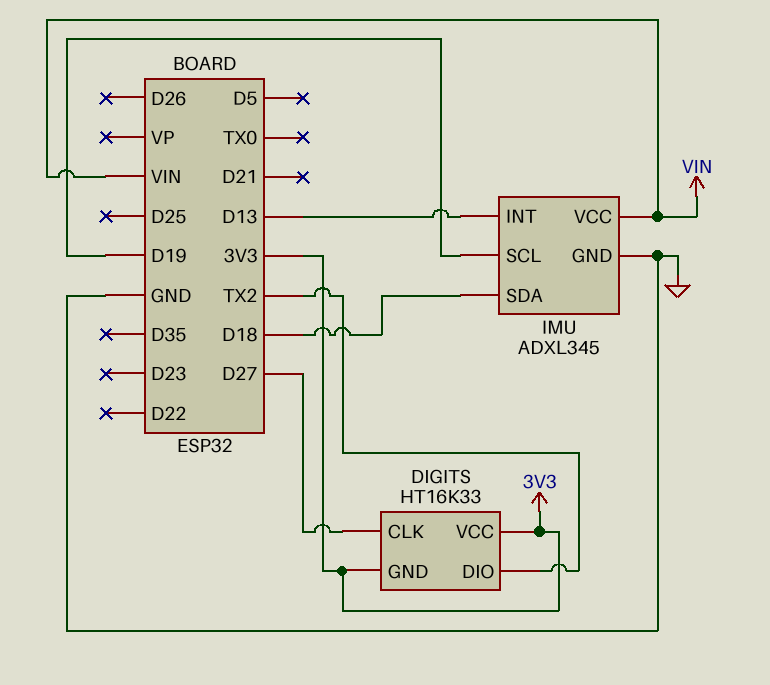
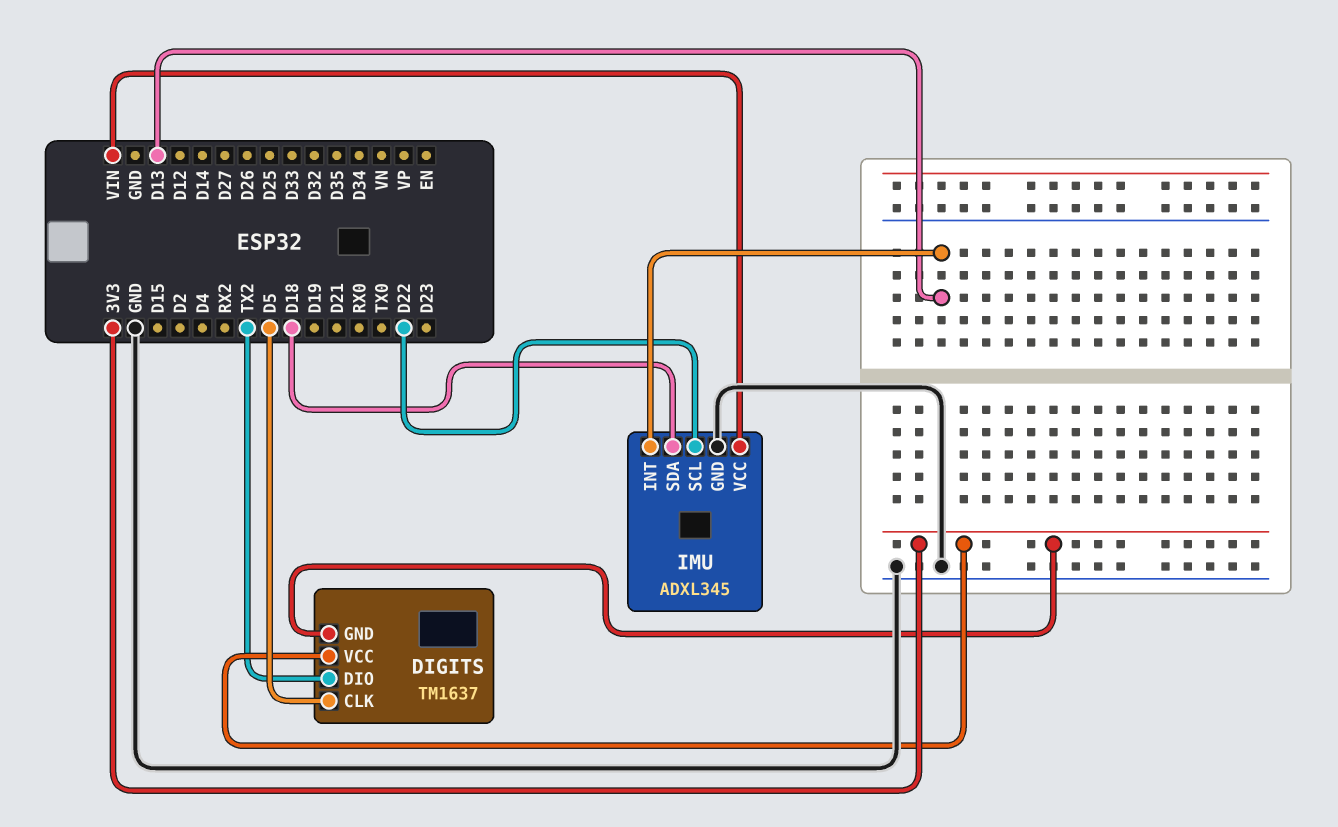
DIGITS: HT16K33 -> TM1637
DIGITS pin CLK: D27 -> D5
IMU pin SCL: D19 -> D22

